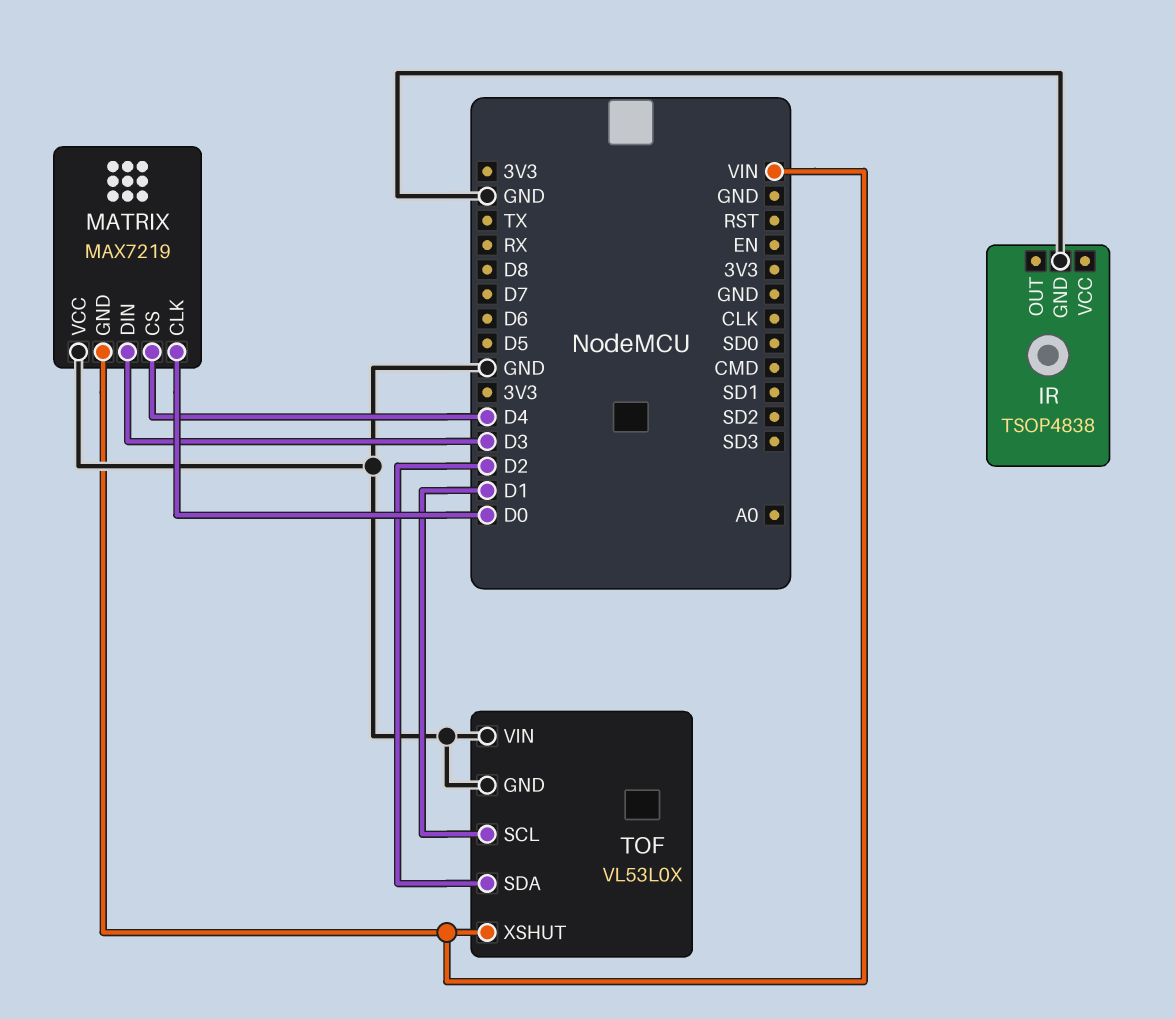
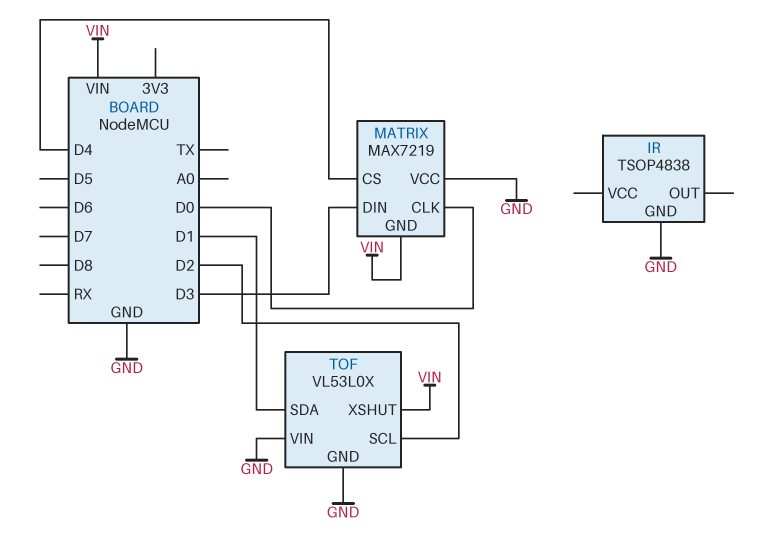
TOF pin SCL: D1 -> D2
TOF pin SDA: D2 -> D1

